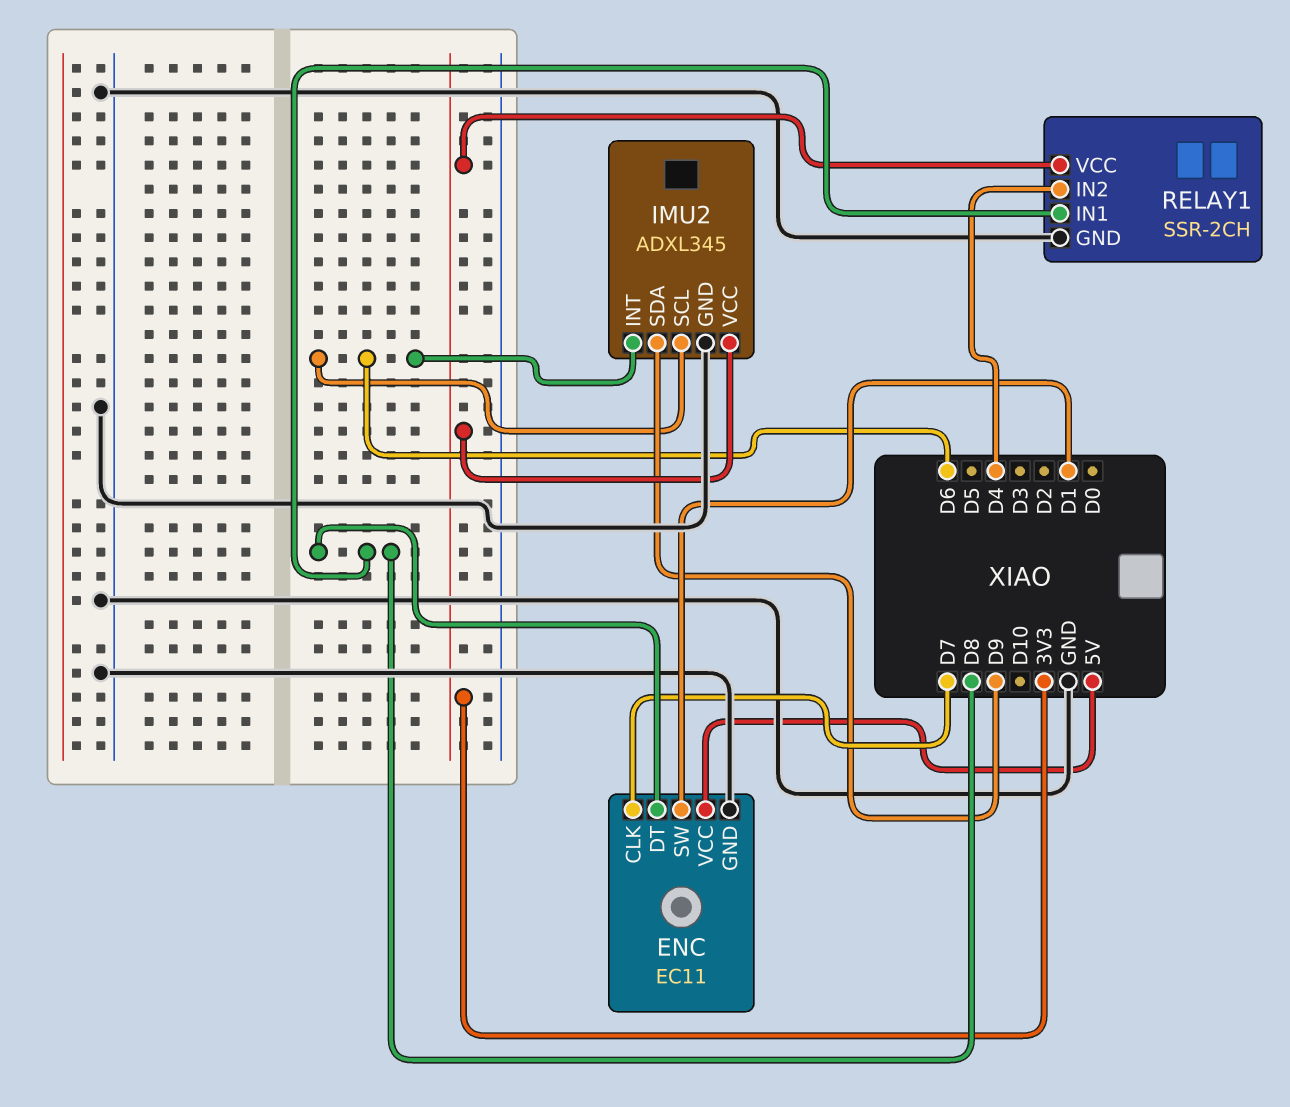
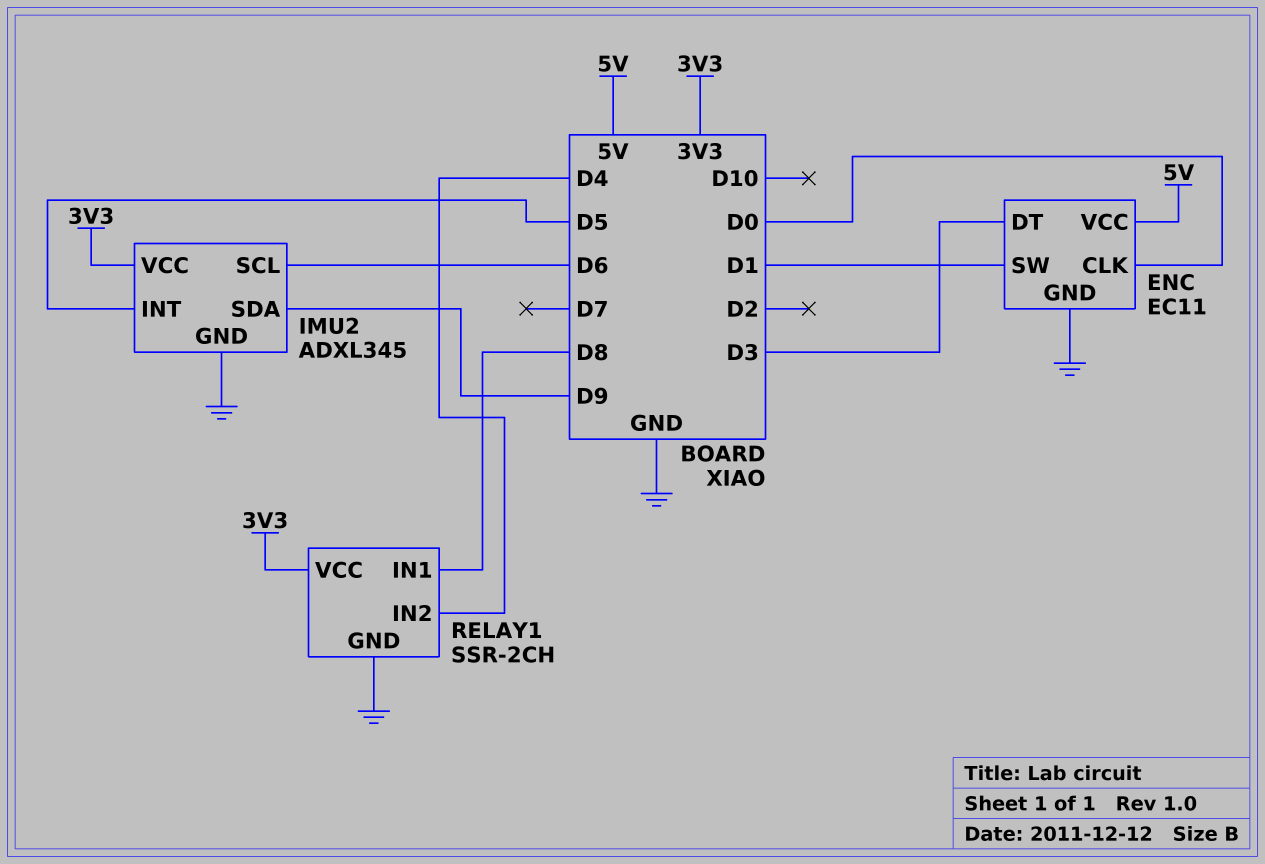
ENC pin CLK: D7 -> D0
ENC pin DT: D8 -> D3
IMU2 pin INT: D6 -> D5

